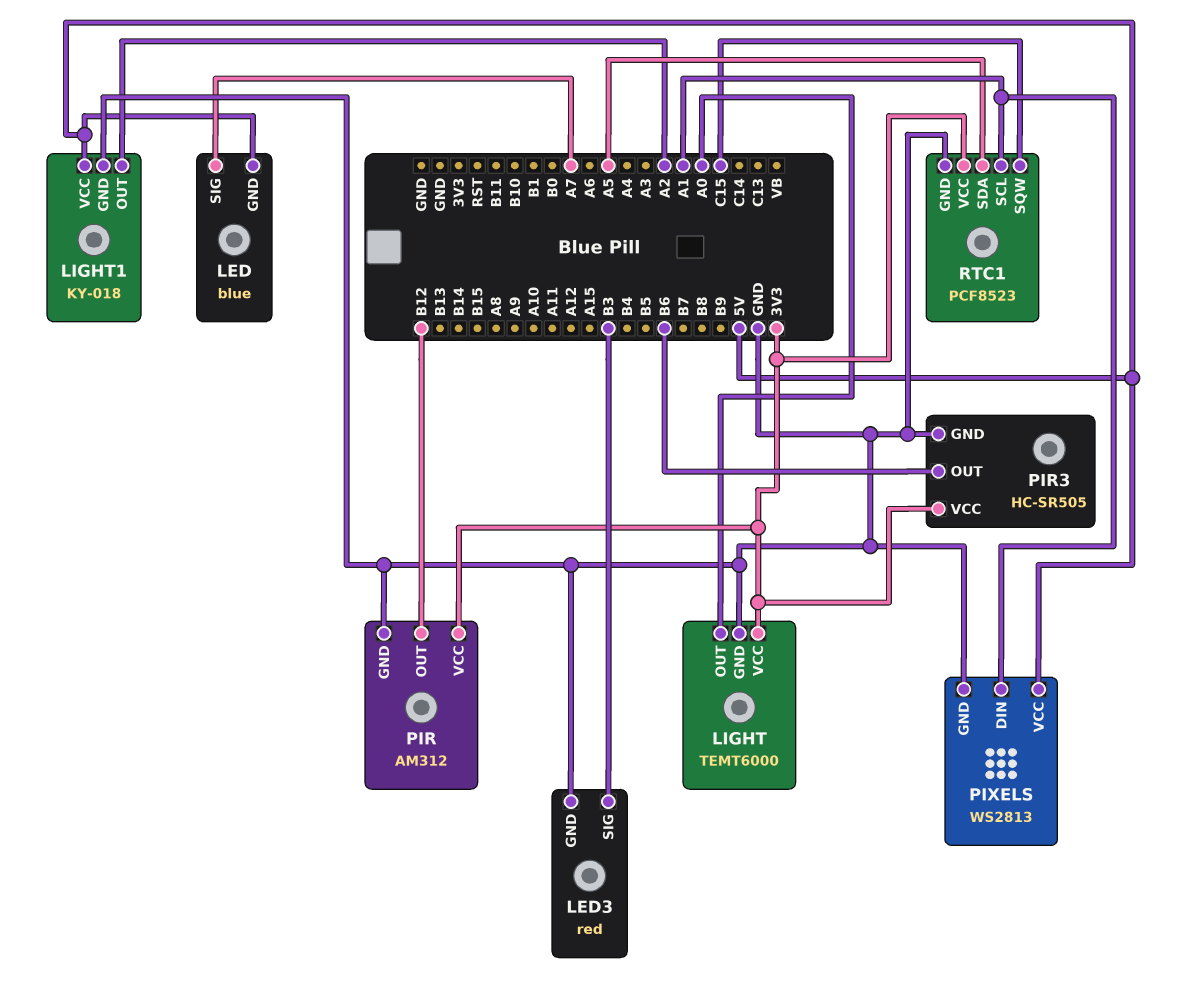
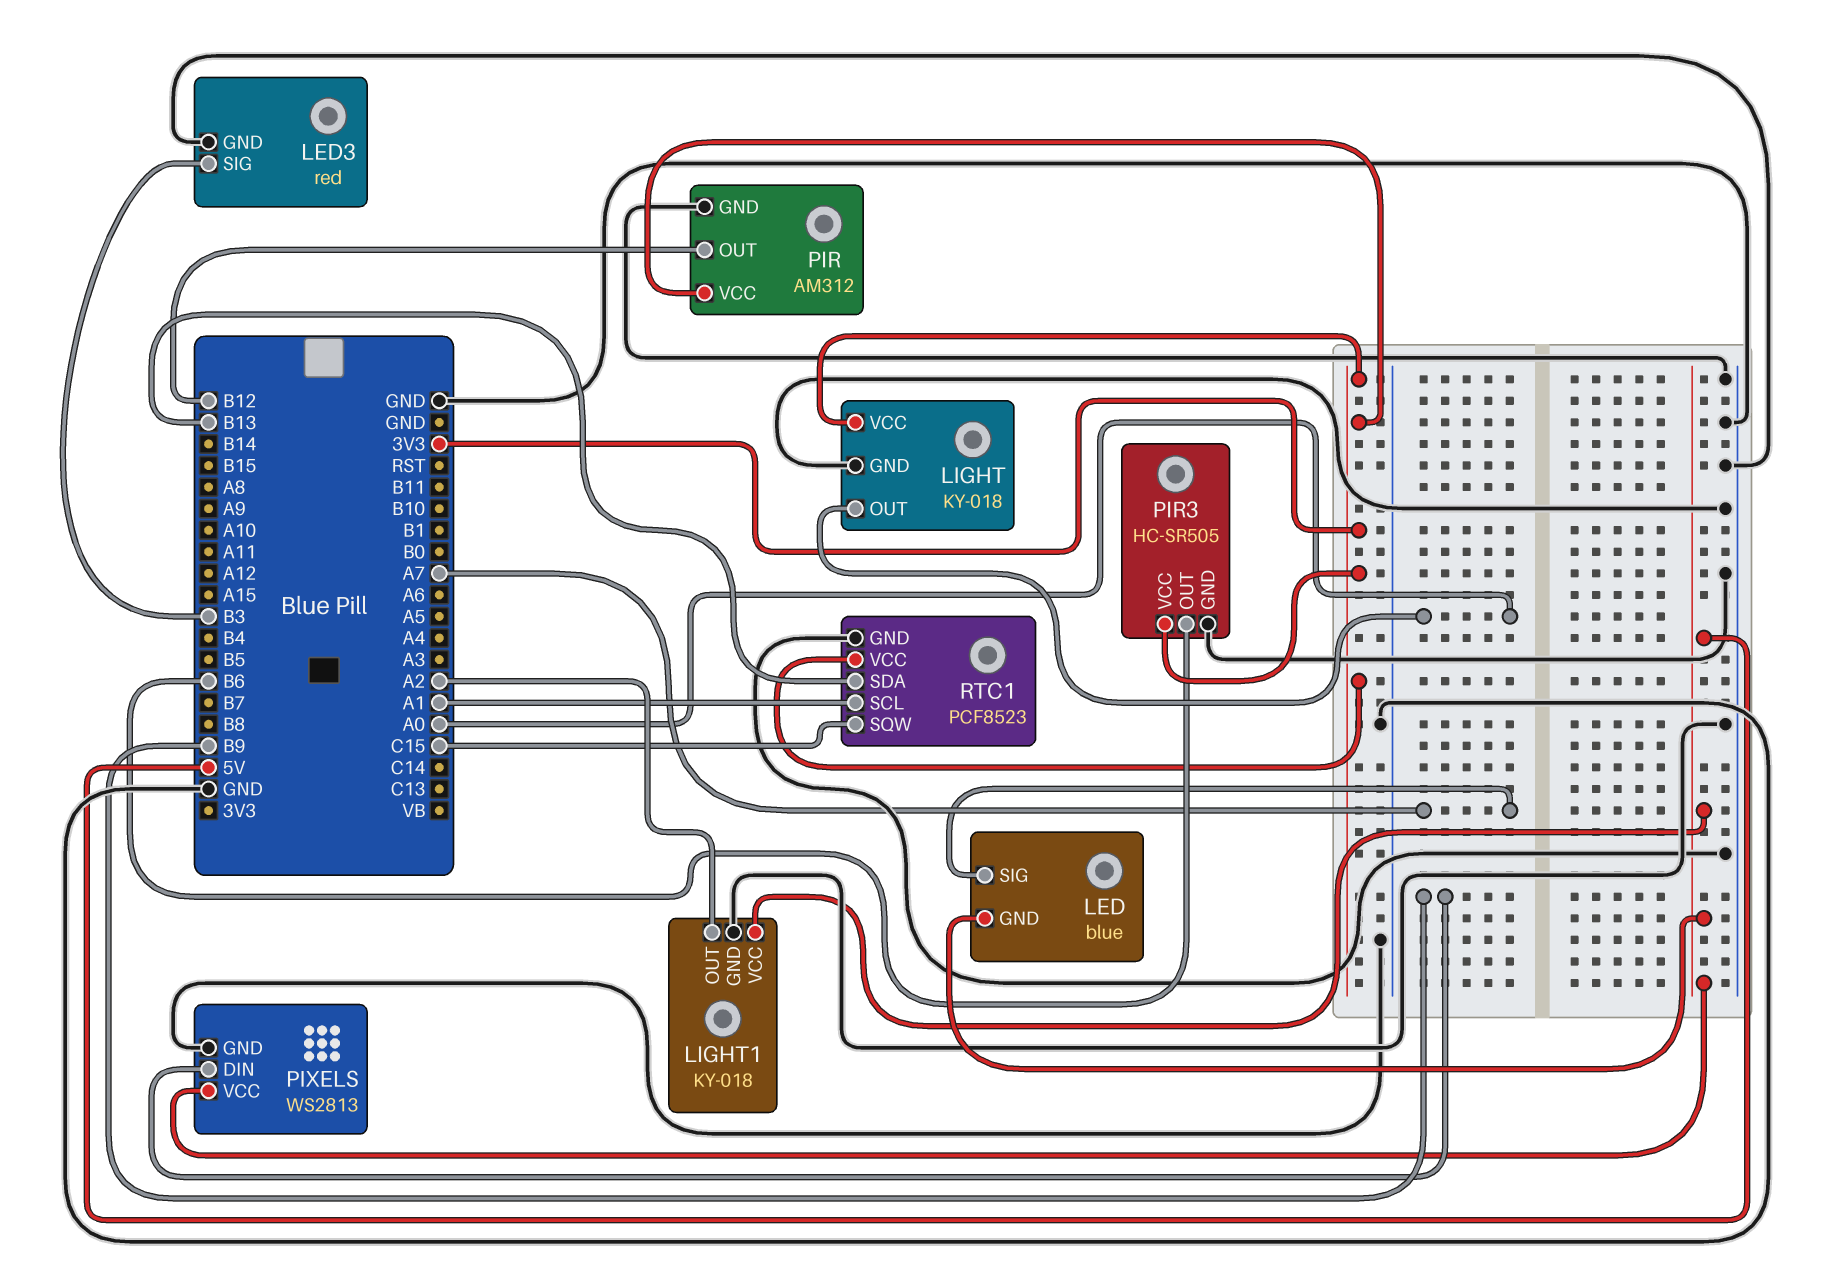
LIGHT: TEMT6000 -> KY-018
PIXELS pin DIN: A1 -> B9
RTC1 pin SDA: A5 -> B13

